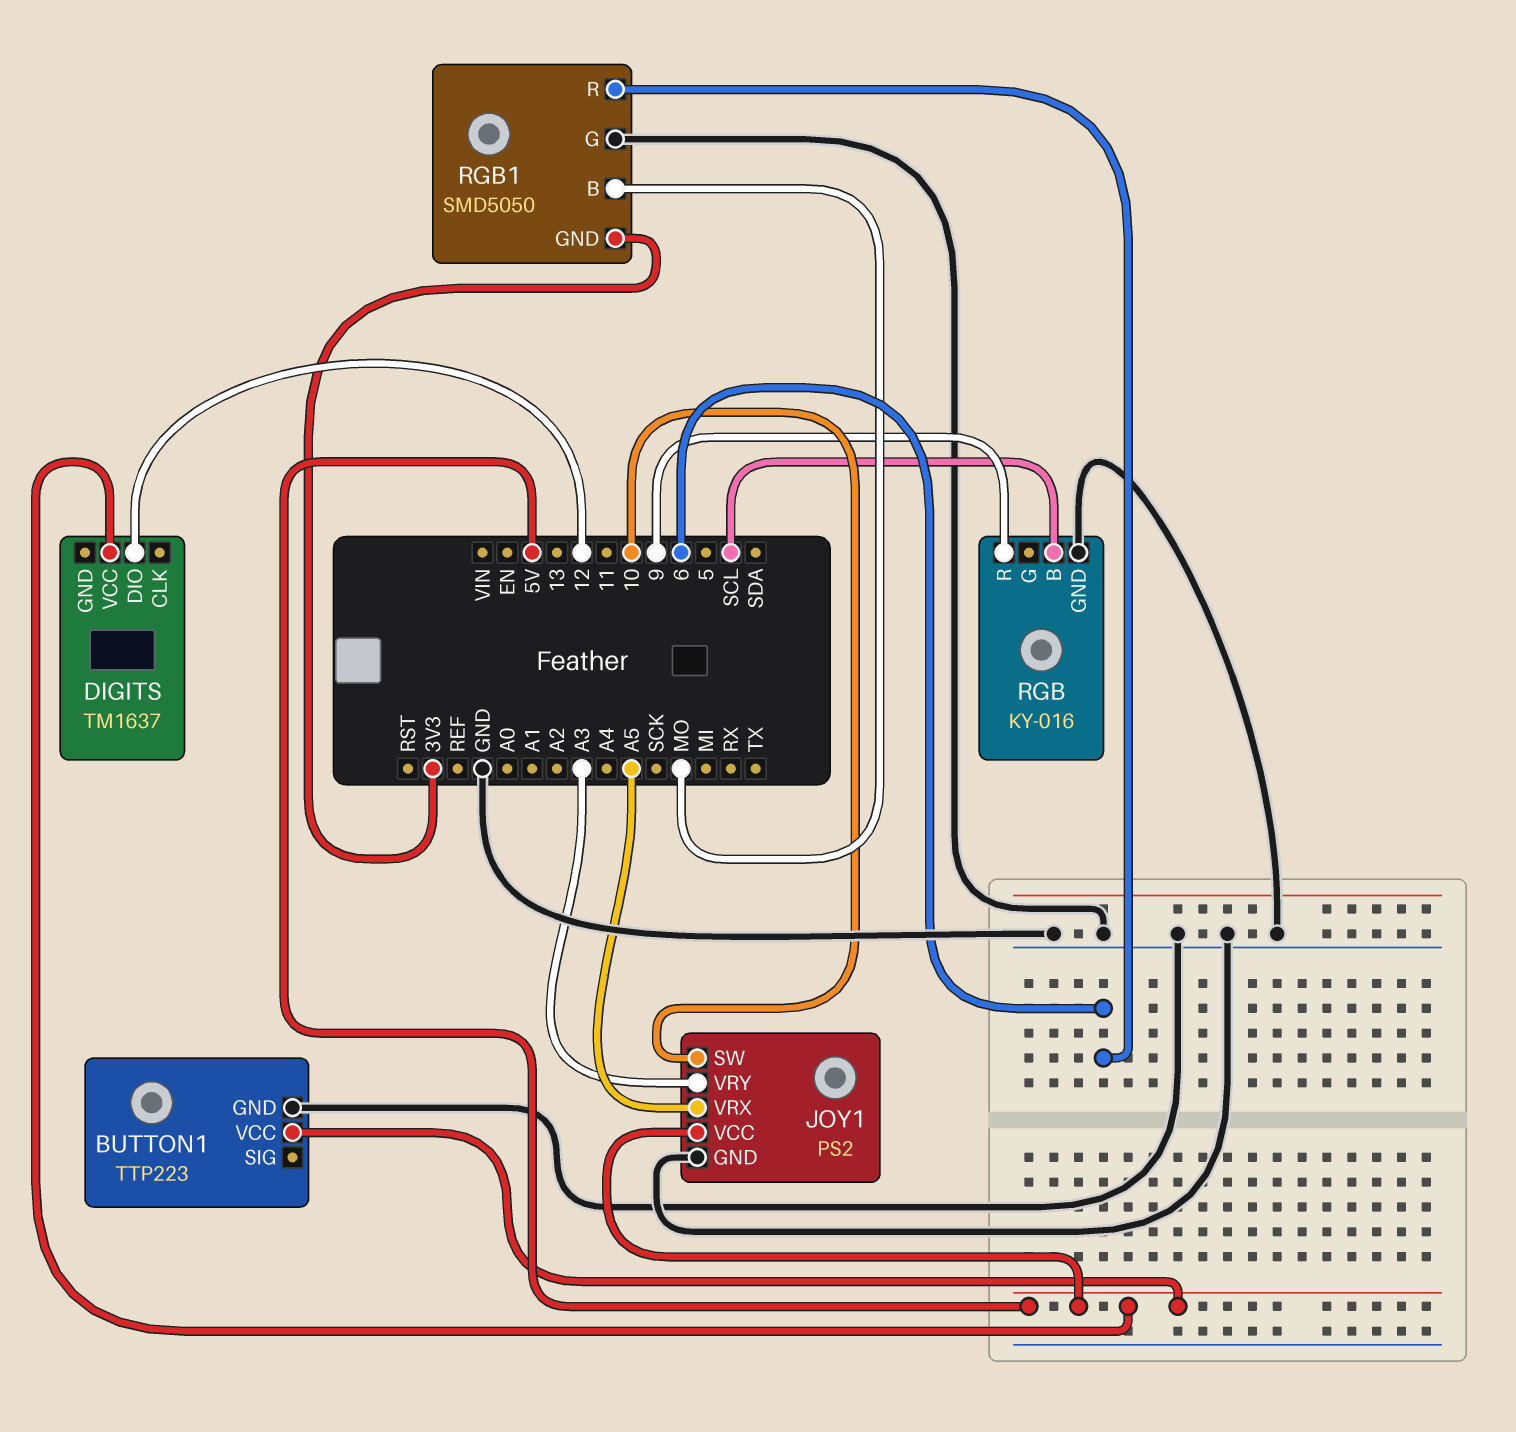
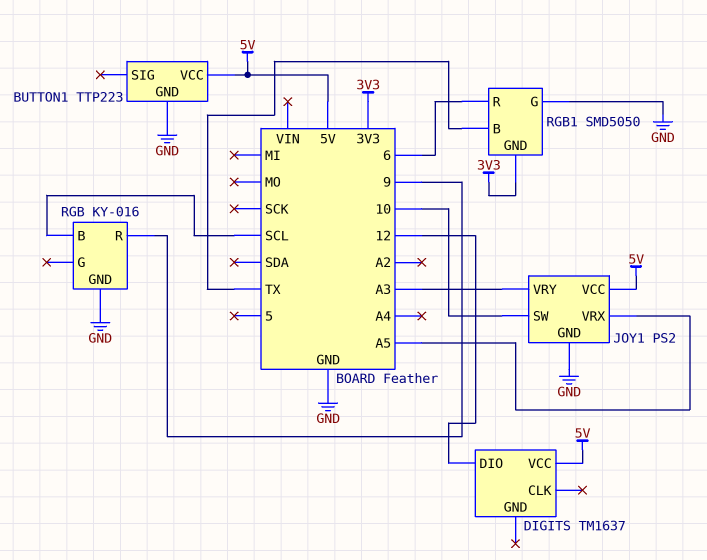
RGB1 pin B: MO -> TX

